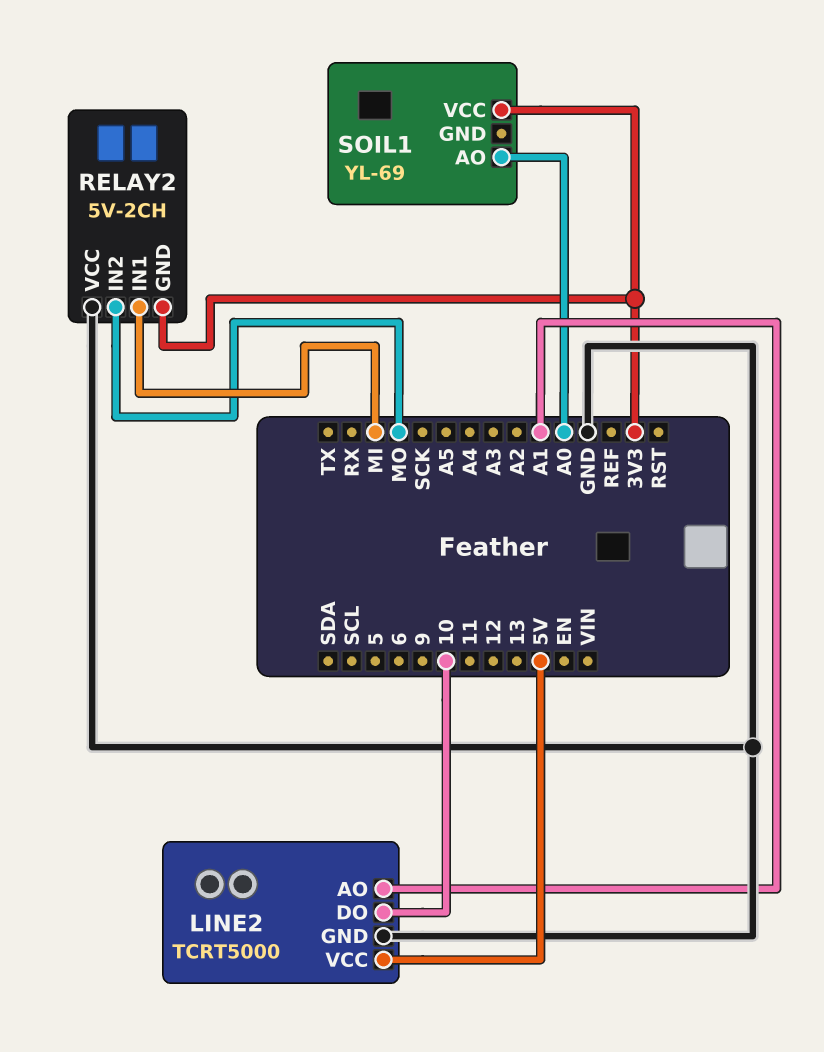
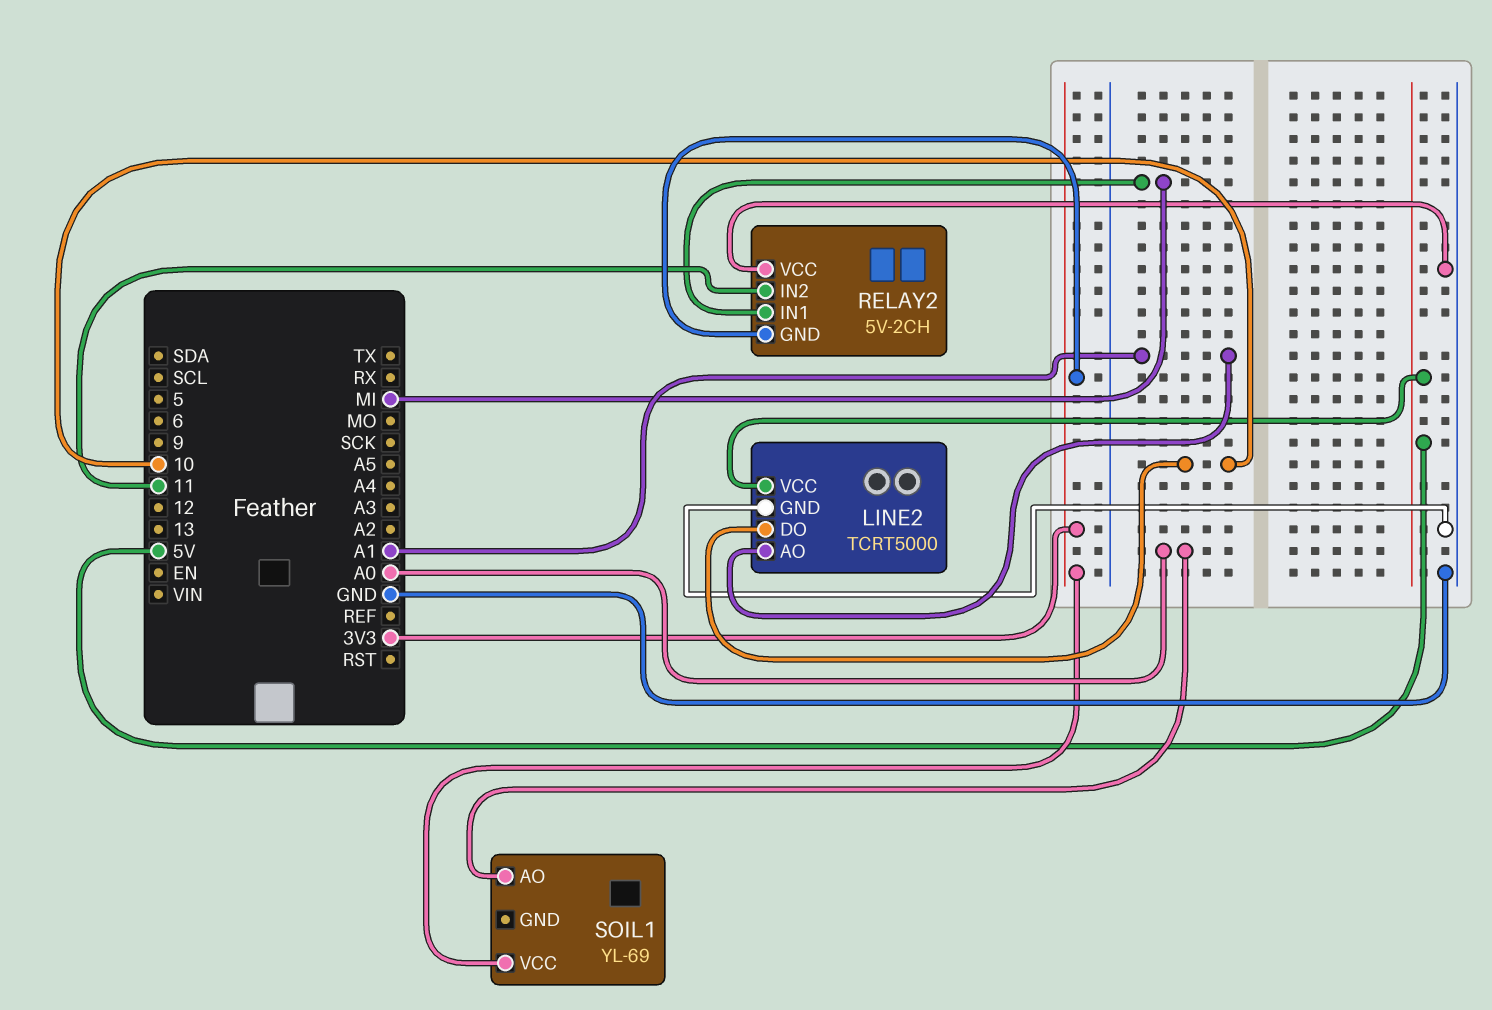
RELAY2 pin IN2: MO -> 11

